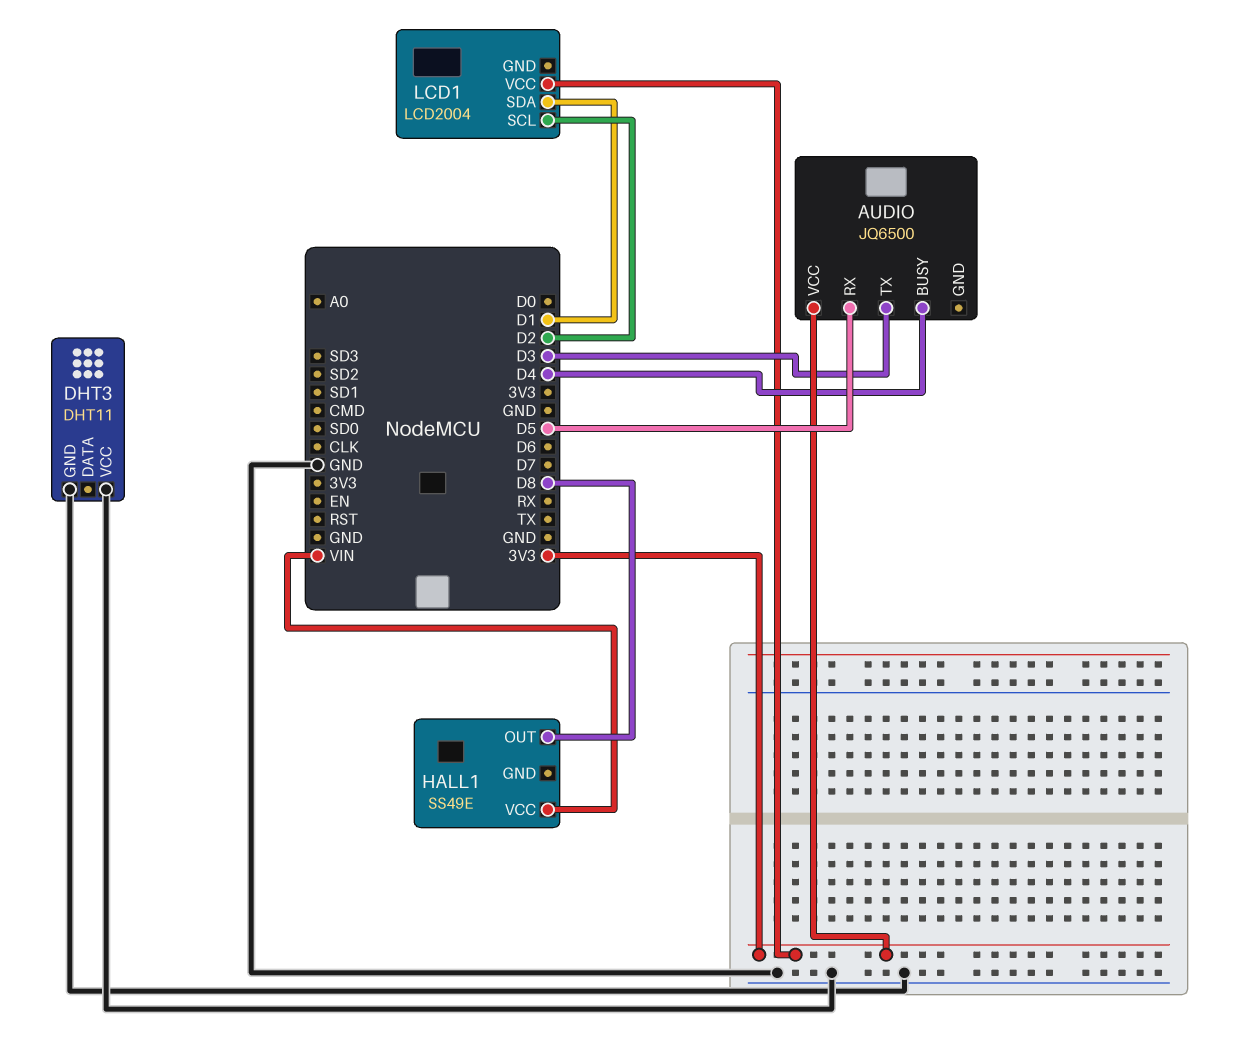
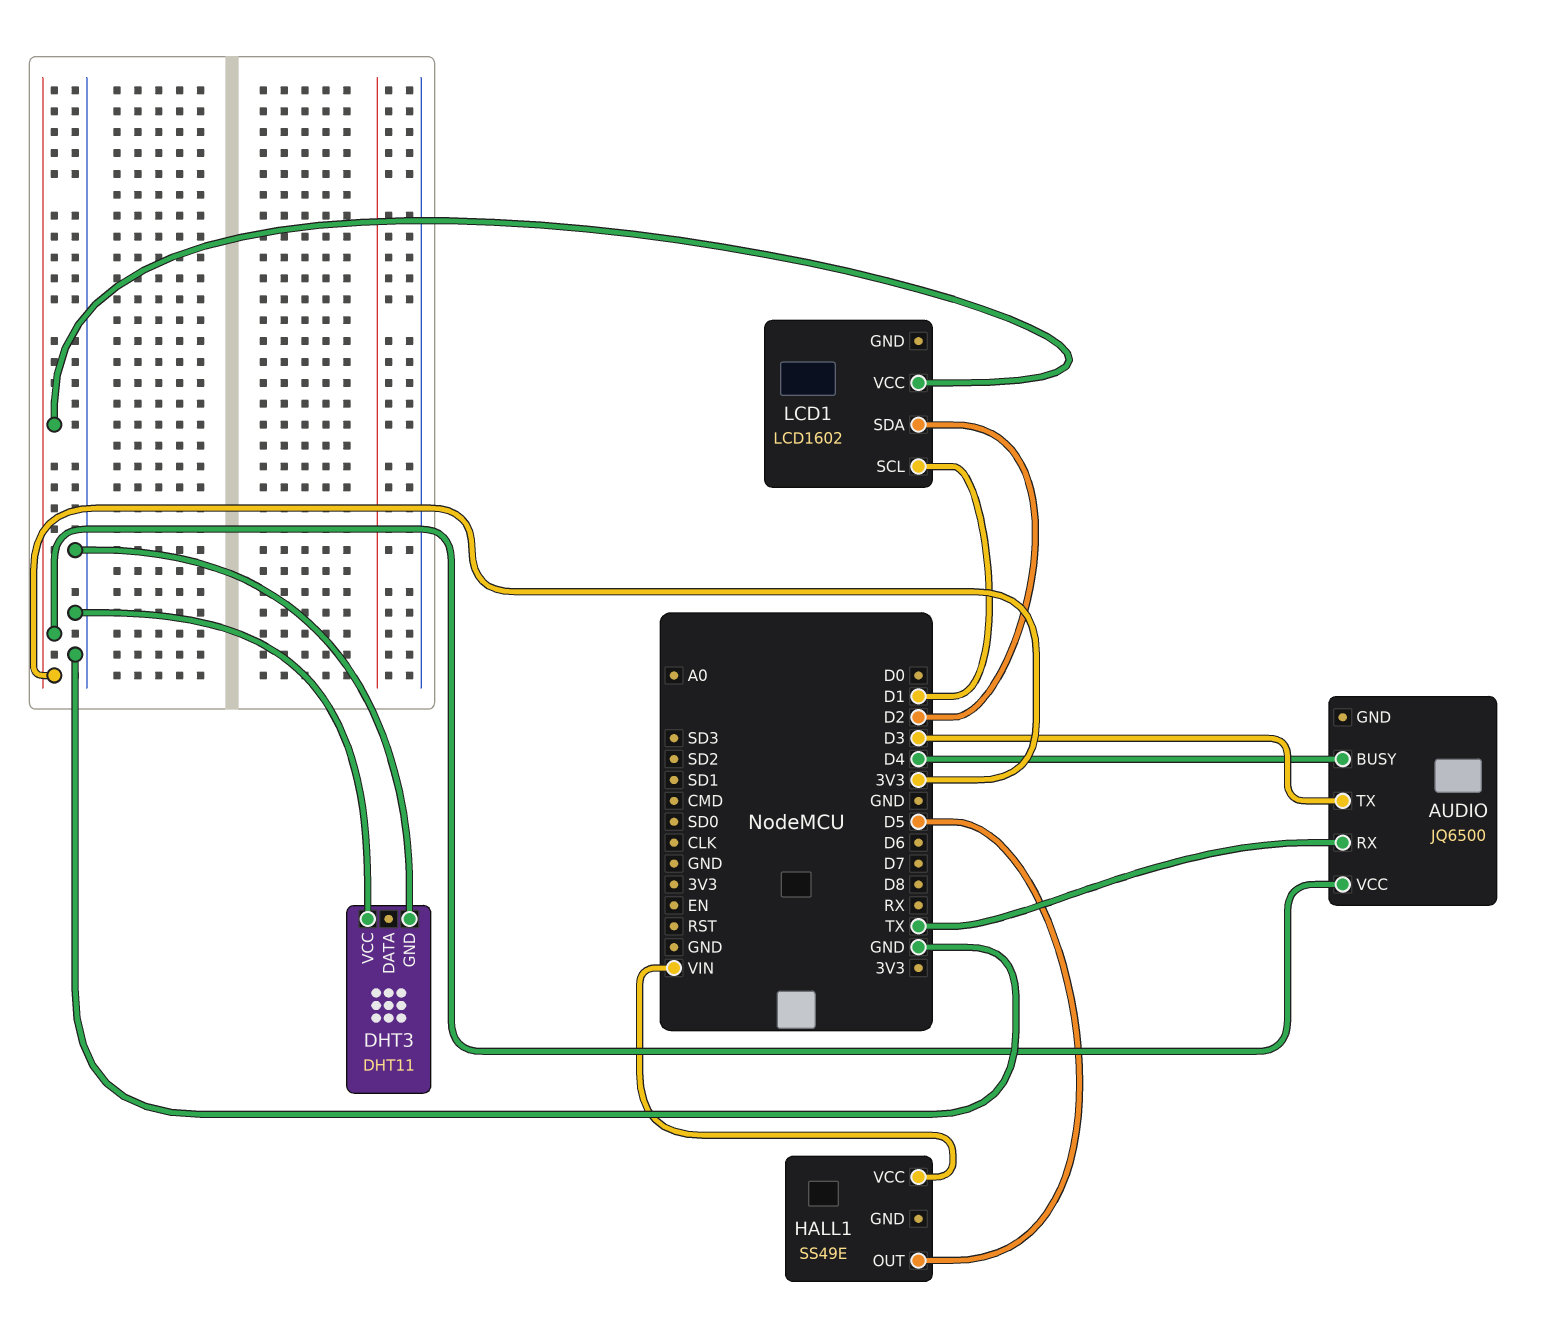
AUDIO pin RX: D5 -> TX
HALL1 pin OUT: D8 -> D5
LCD1: LCD2004 -> LCD1602
LCD1 pin SCL: D2 -> D1
LCD1 pin SDA: D1 -> D2

